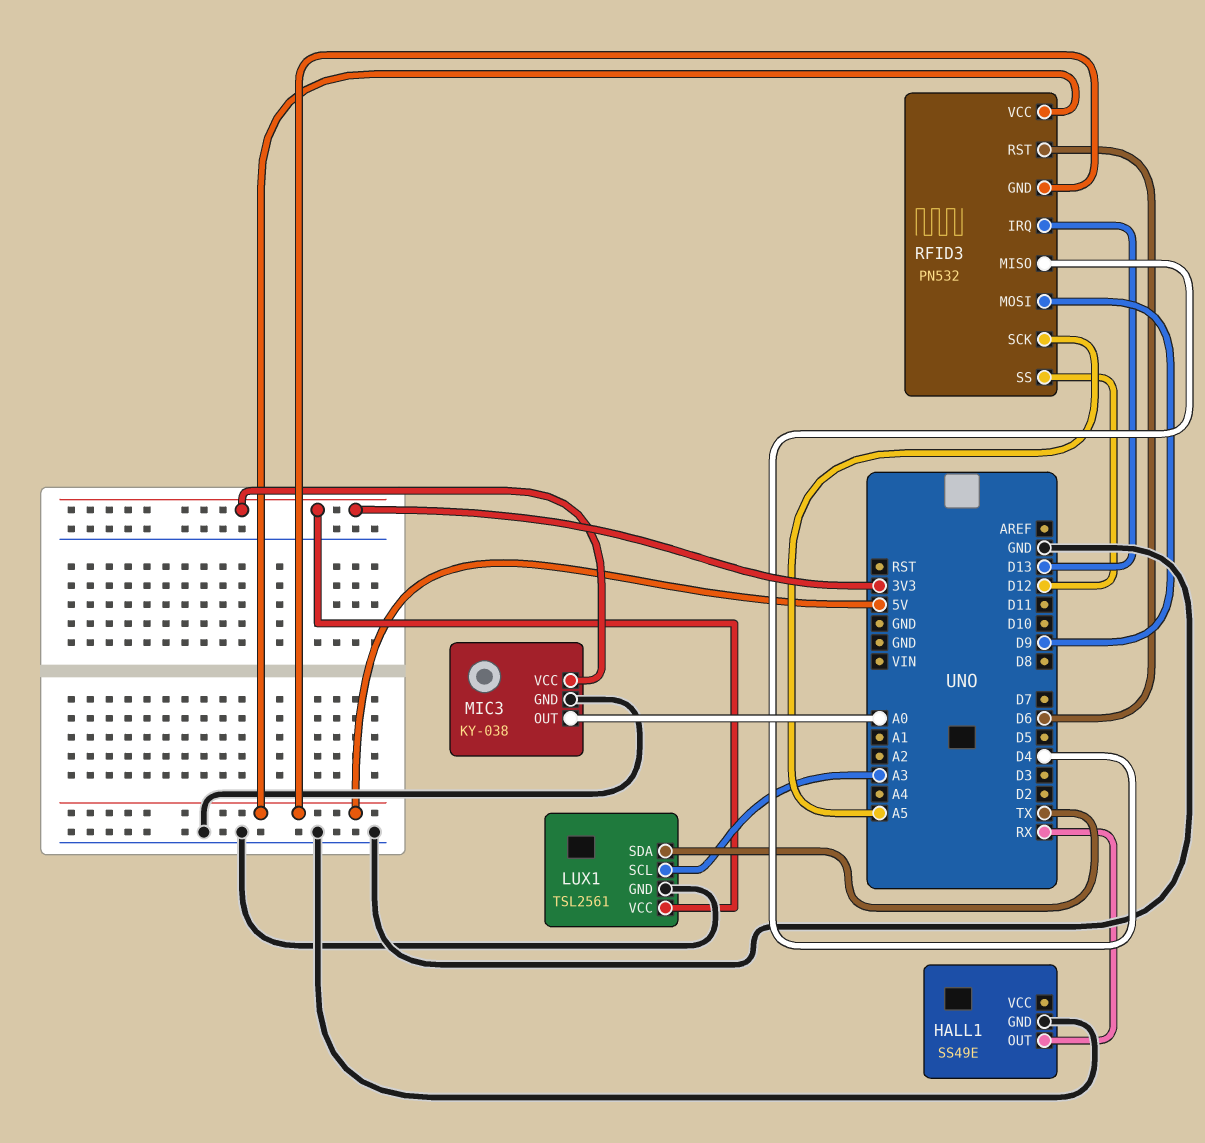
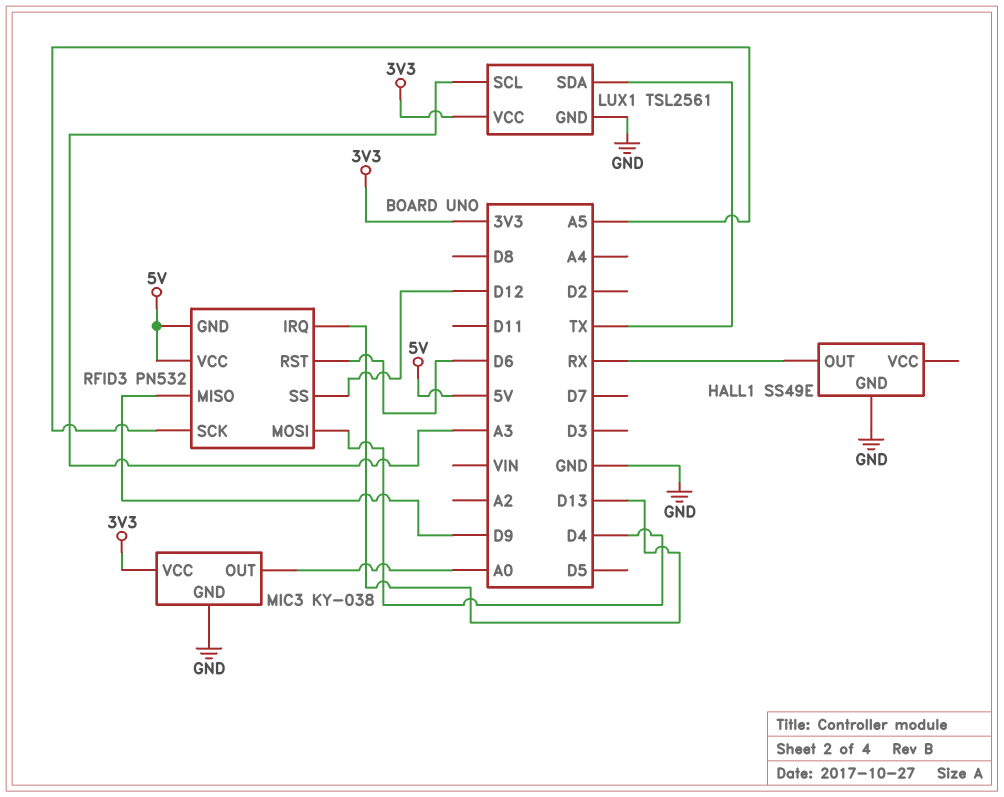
RFID3 pin MISO: D4 -> D9
RFID3 pin MOSI: D9 -> D4

